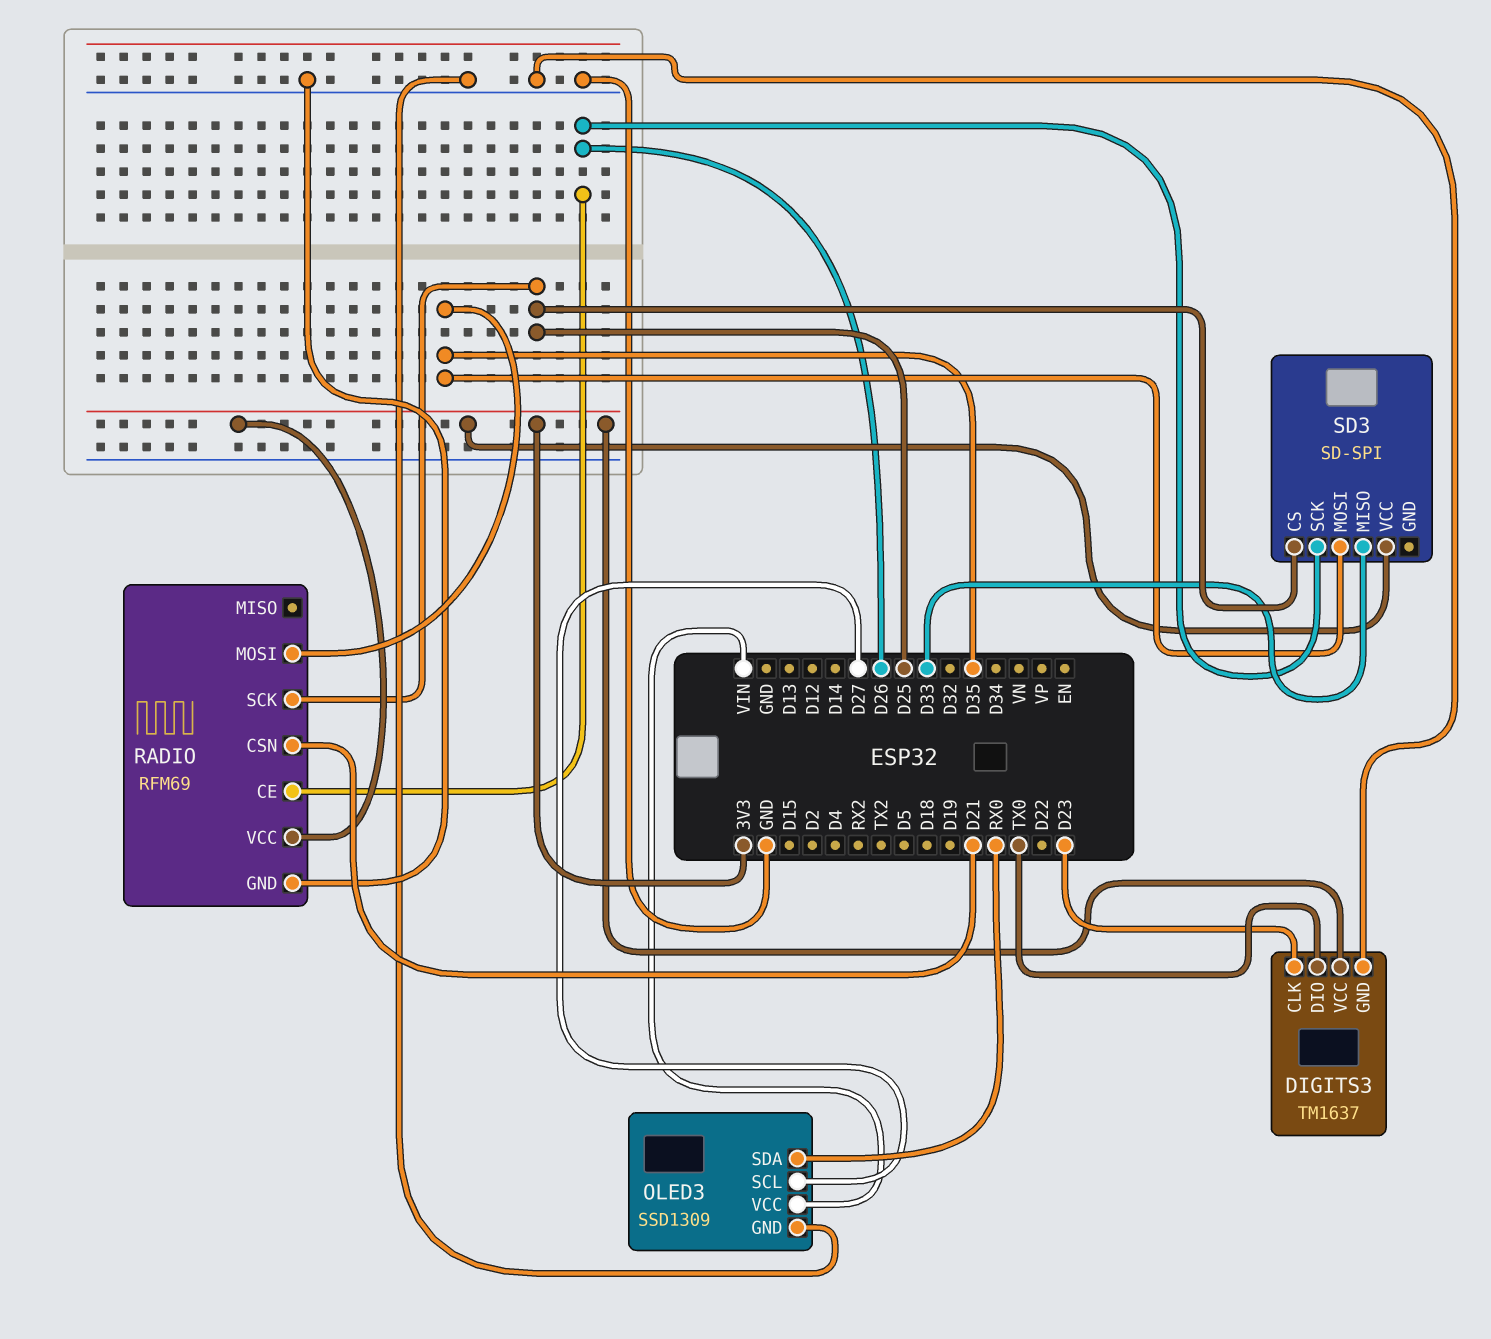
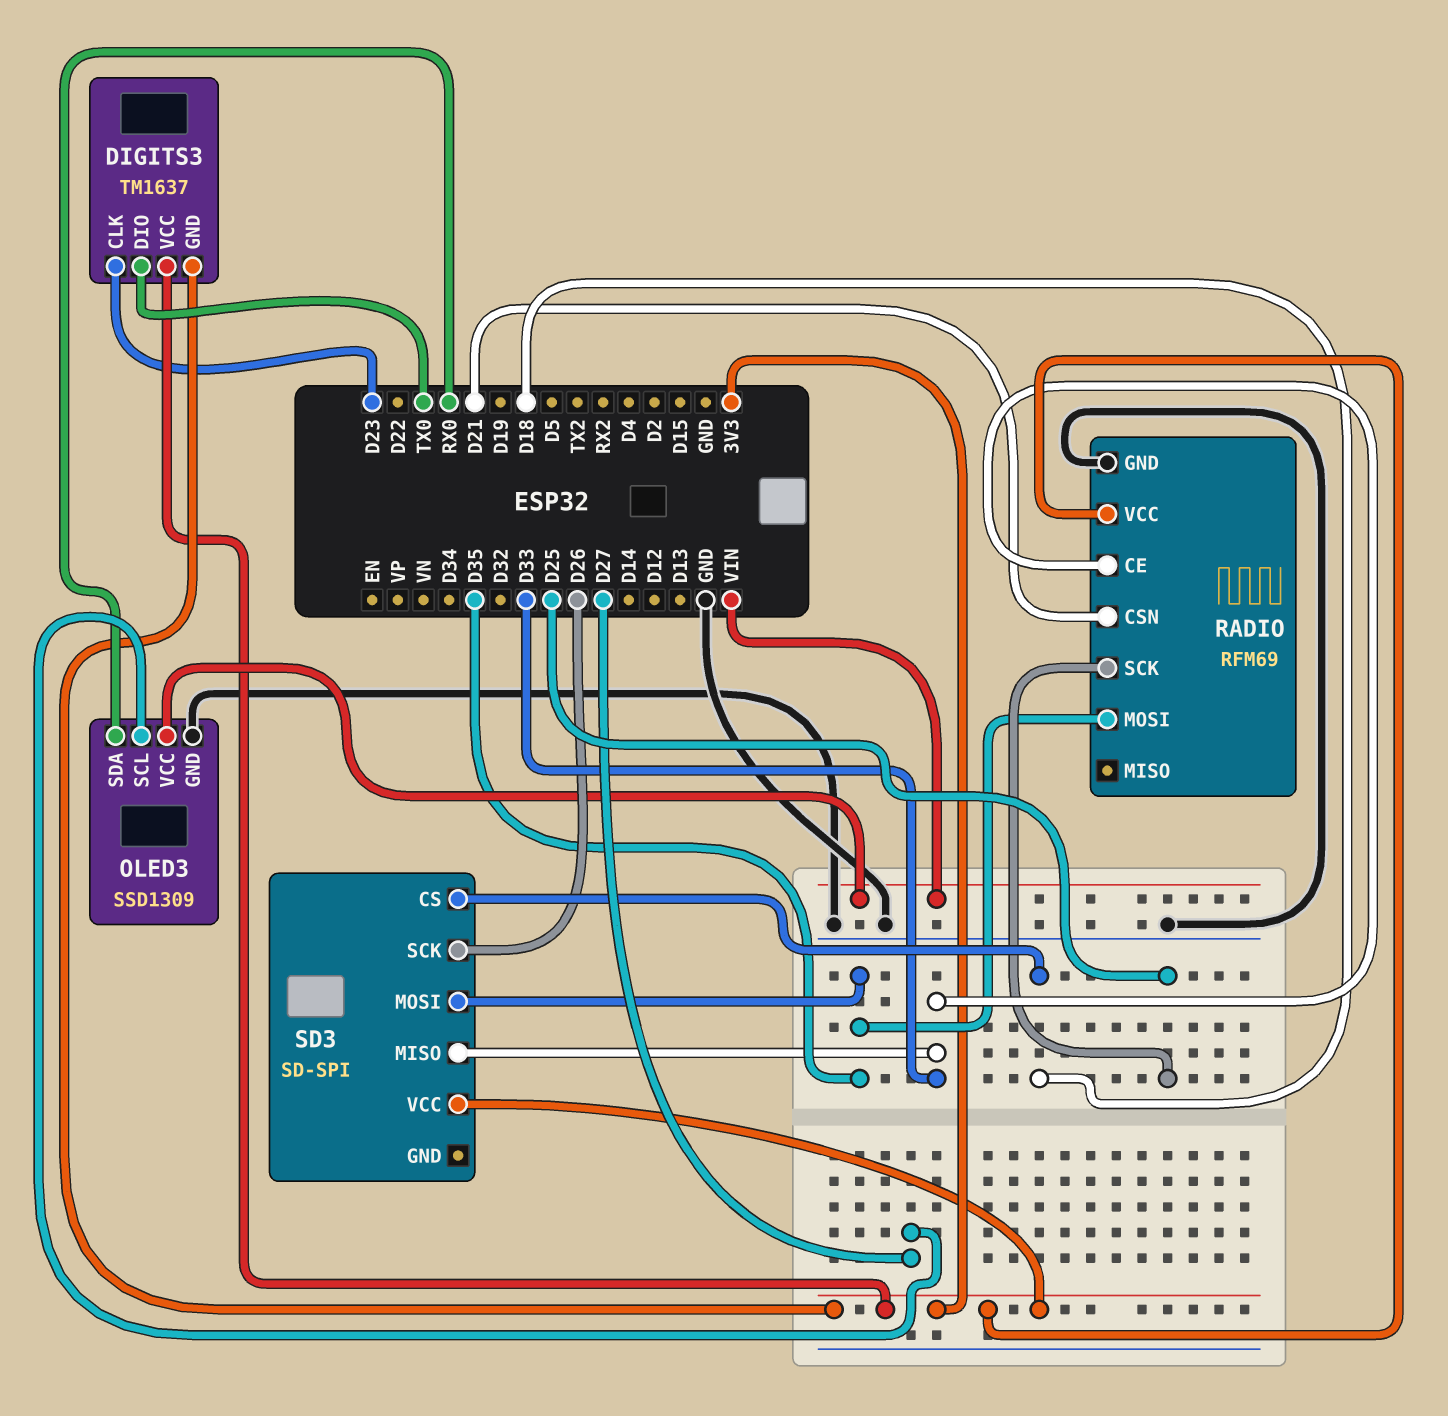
DIGITS3 pin GND: GND -> 3V3
RADIO pin CE: D26 -> D33
SD3 pin CS: D25 -> D18

